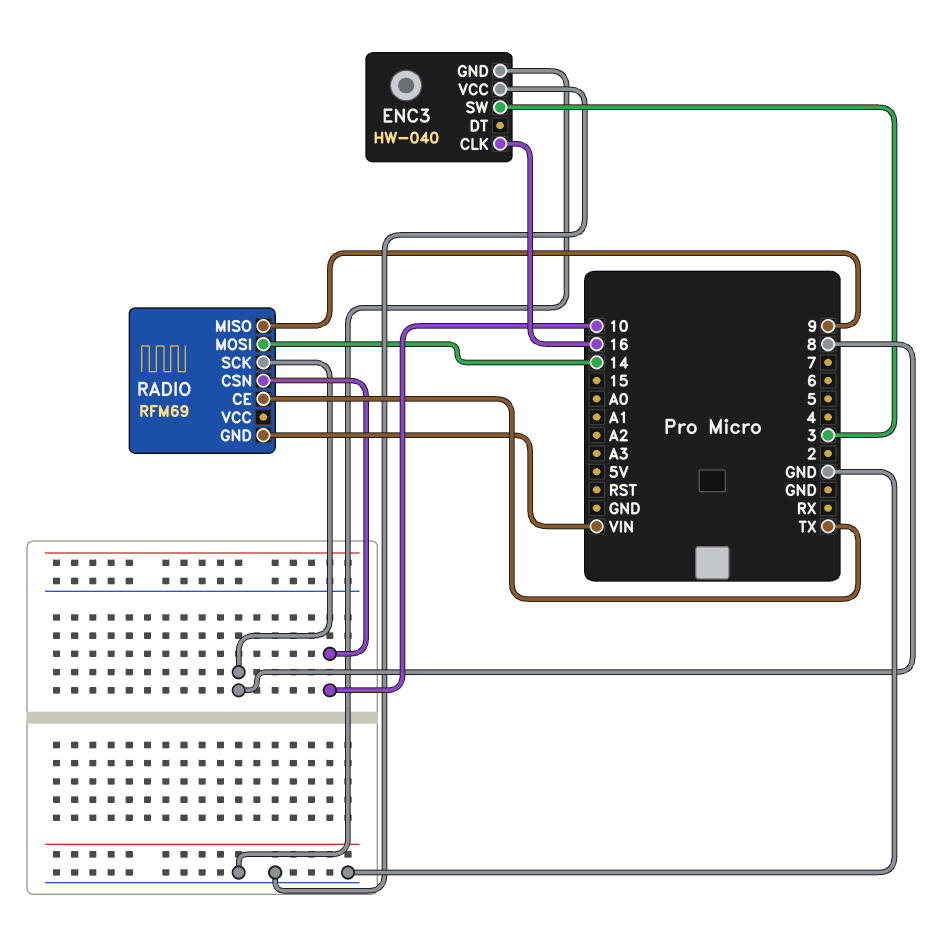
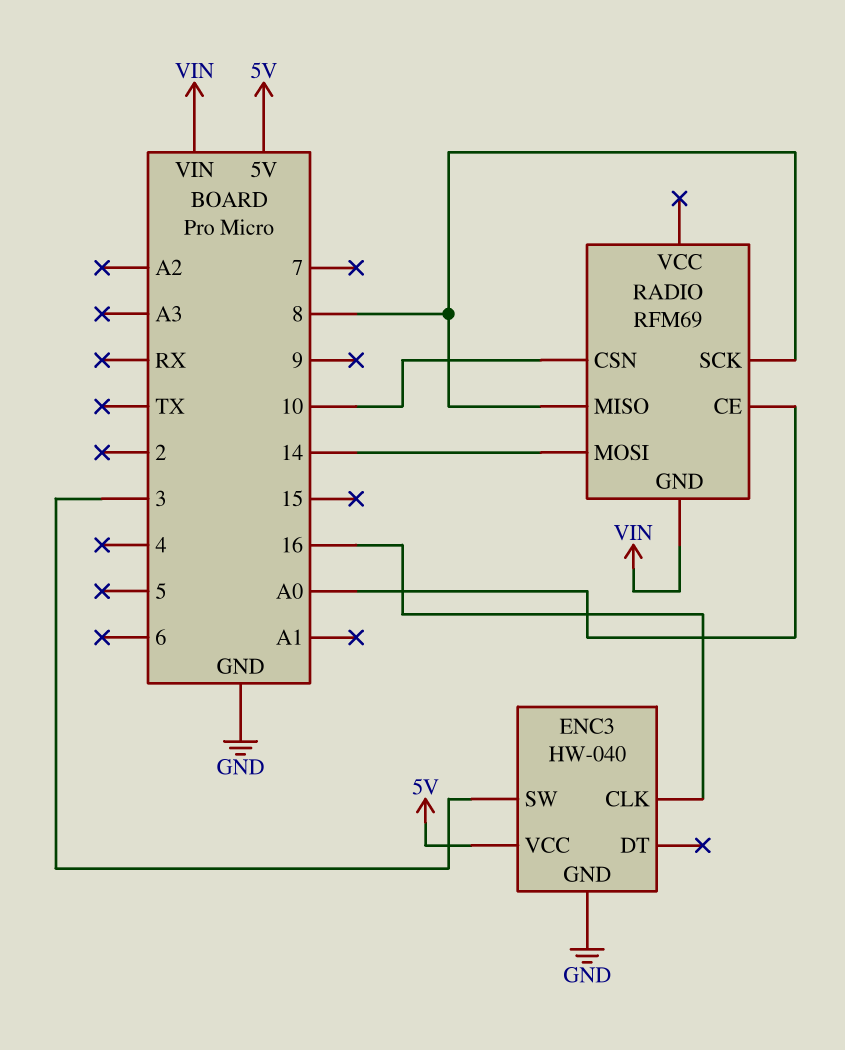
ENC3 pin VCC: GND -> 5V
RADIO pin CE: TX -> A0
RADIO pin MISO: 9 -> 8

